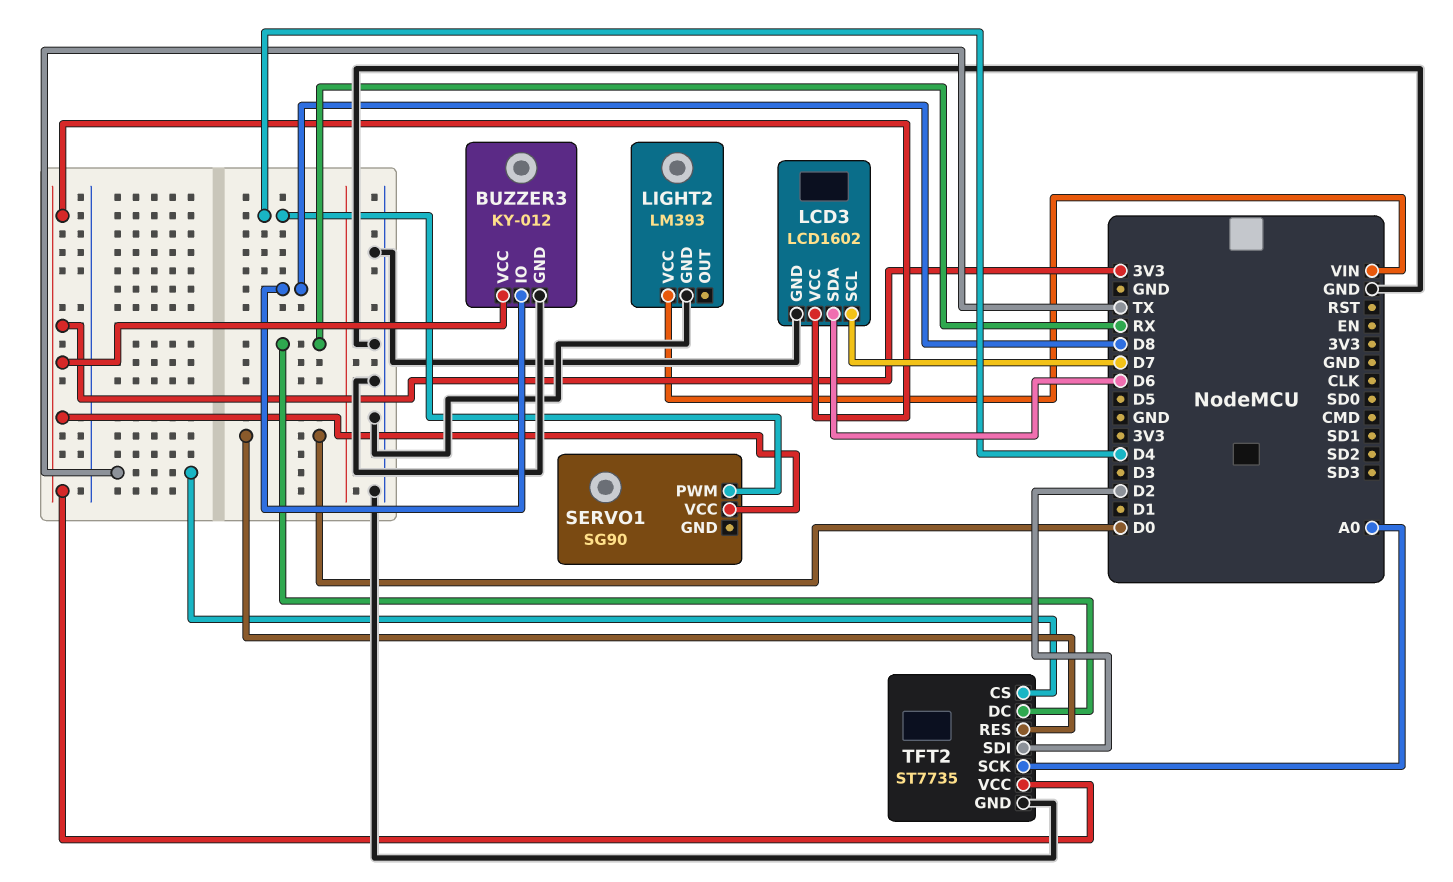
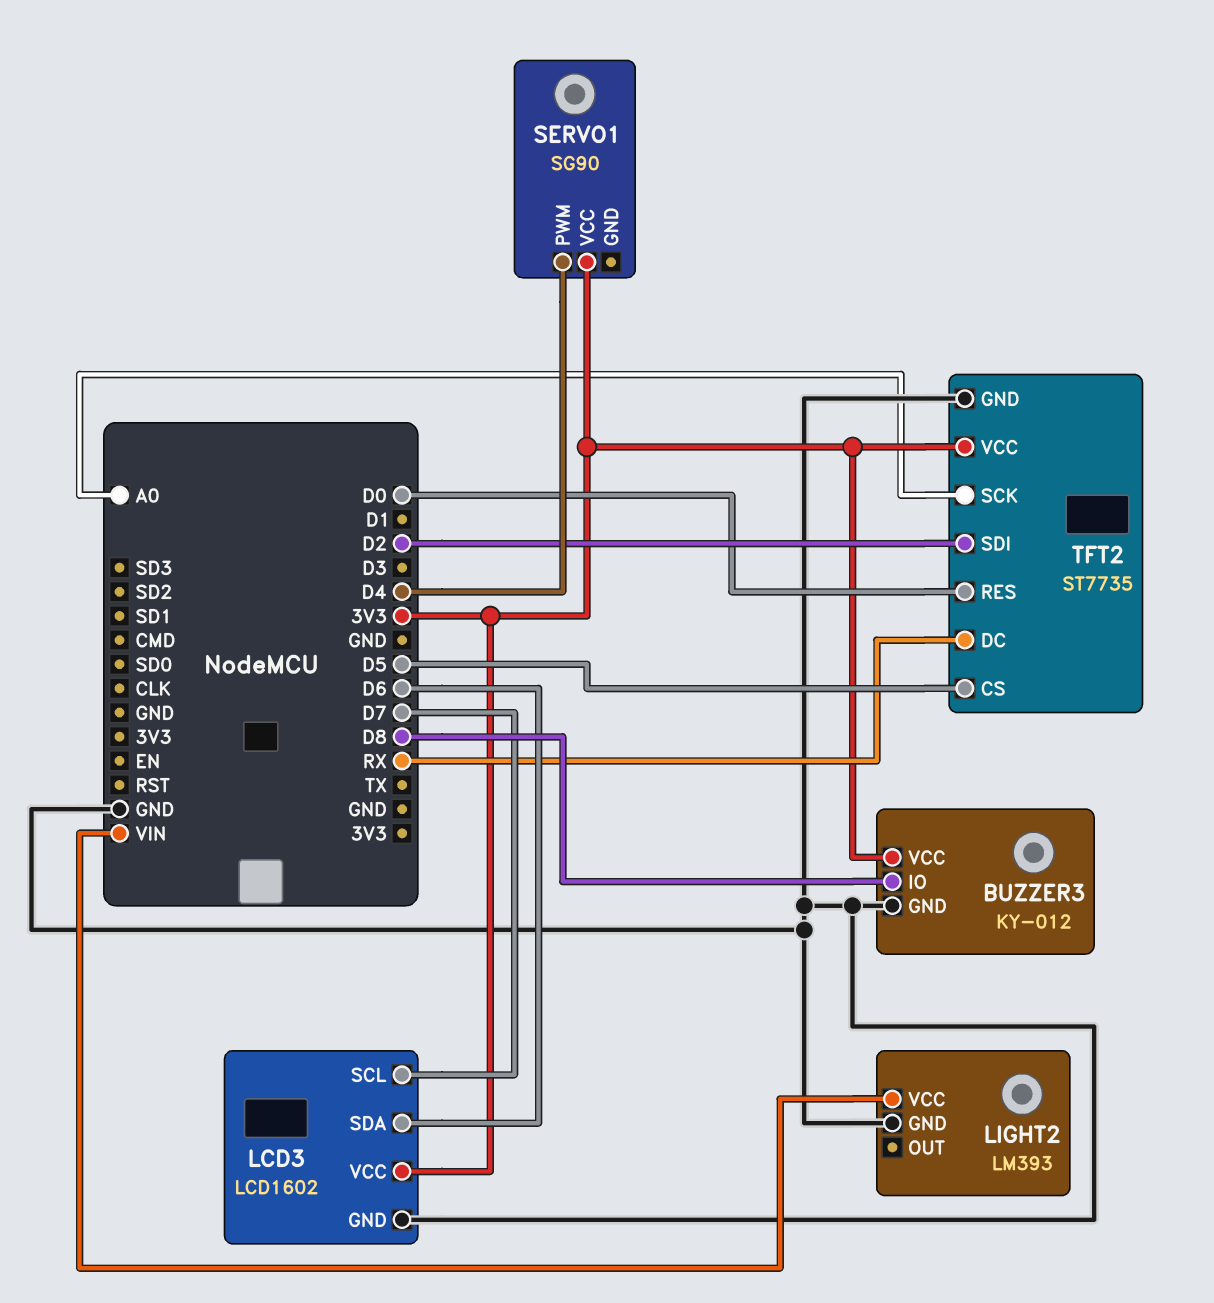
TFT2 pin CS: TX -> D5

